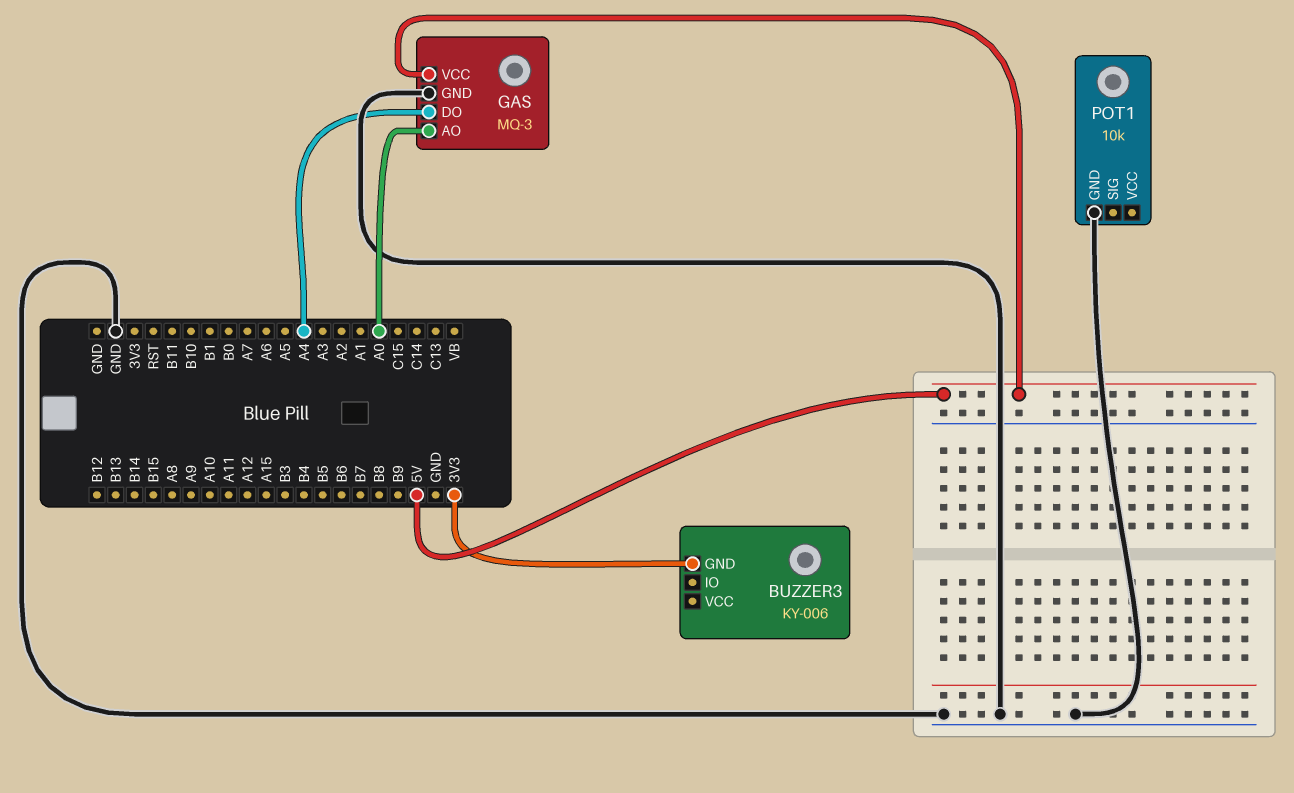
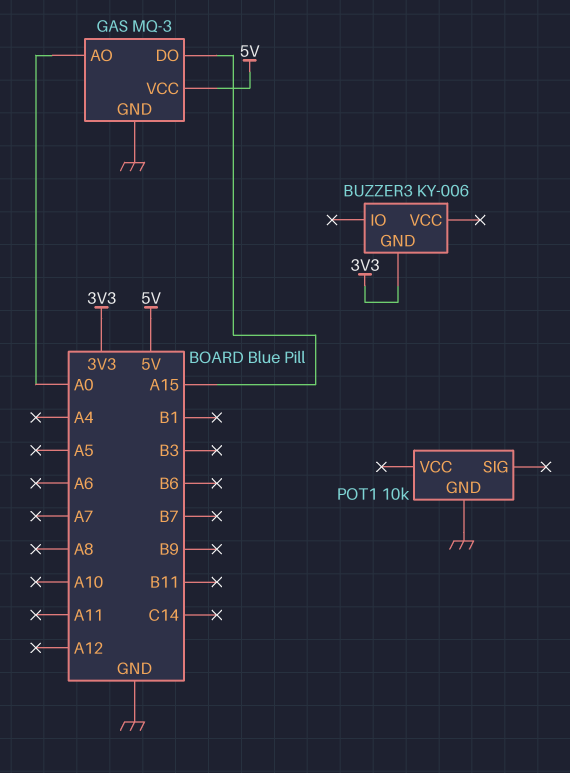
GAS pin DO: A4 -> A15

